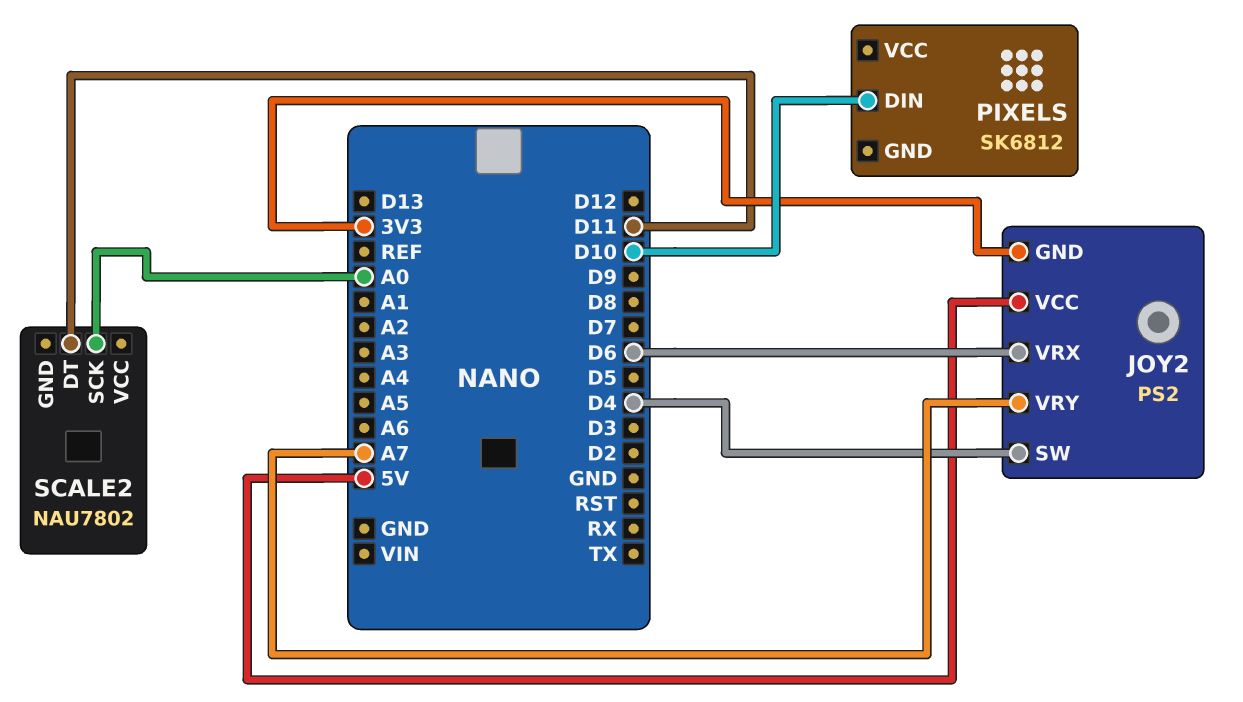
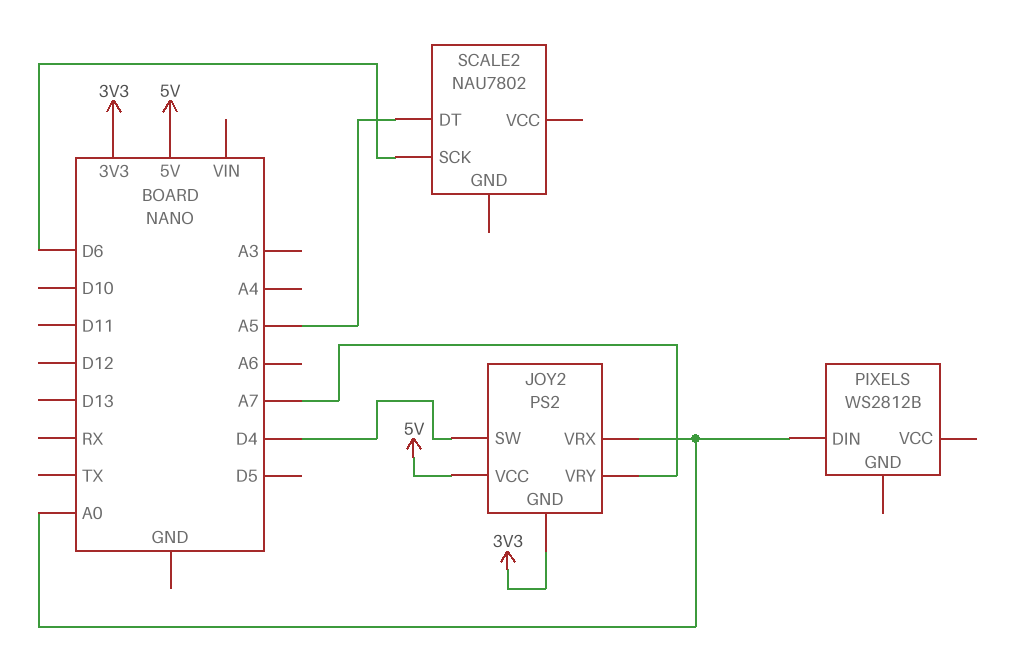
JOY2 pin VRX: D6 -> A0
PIXELS: SK6812 -> WS2812B
PIXELS pin DIN: D10 -> A0
SCALE2 pin DT: D11 -> A5
SCALE2 pin SCK: A0 -> D6

